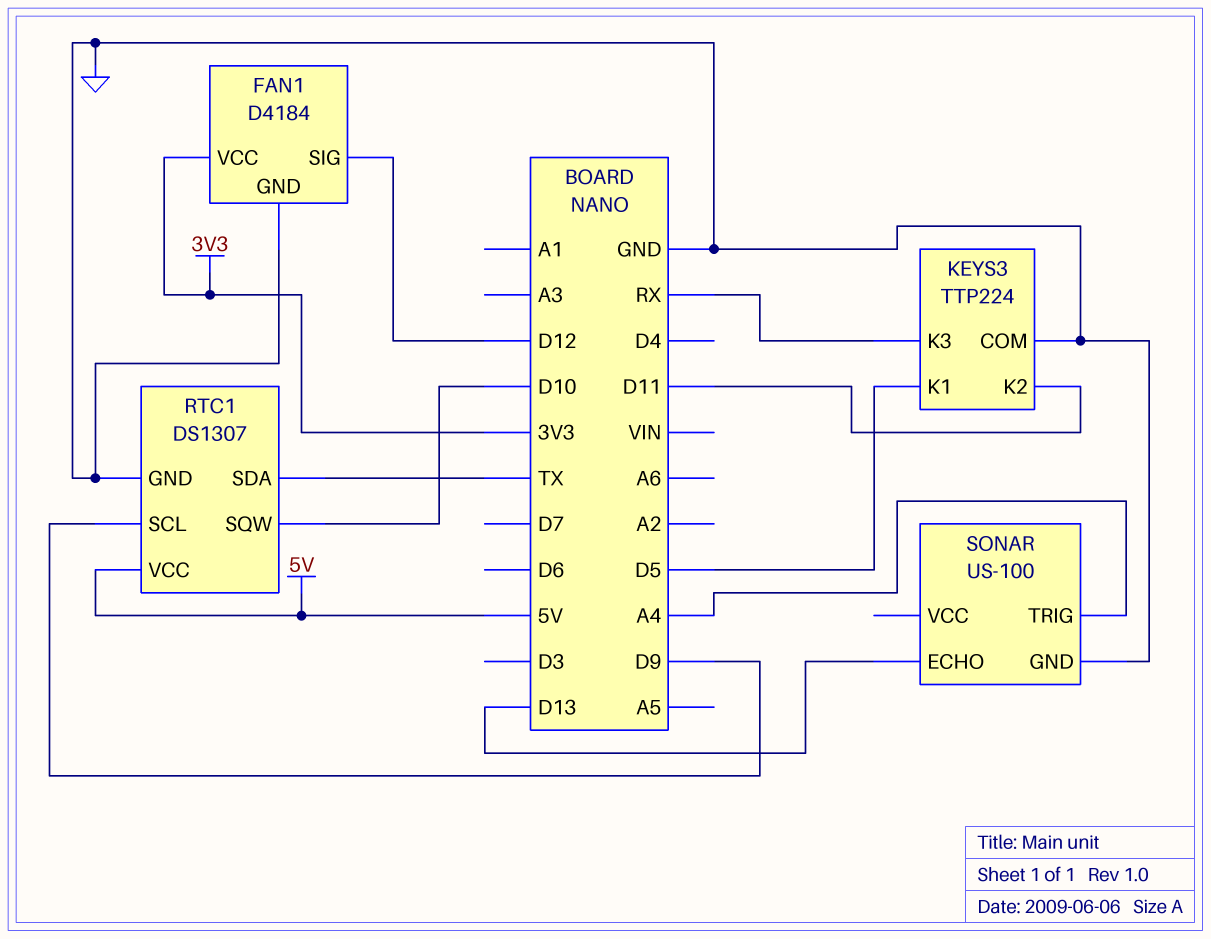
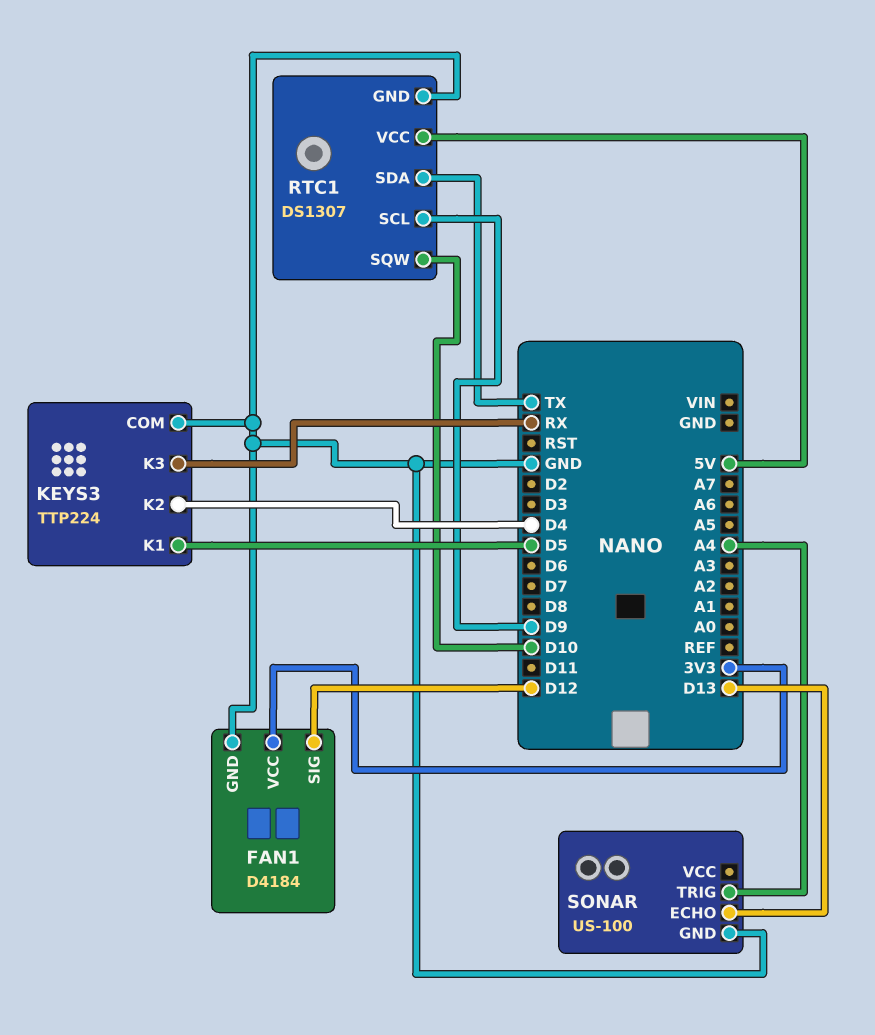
KEYS3 pin K2: D11 -> D4

